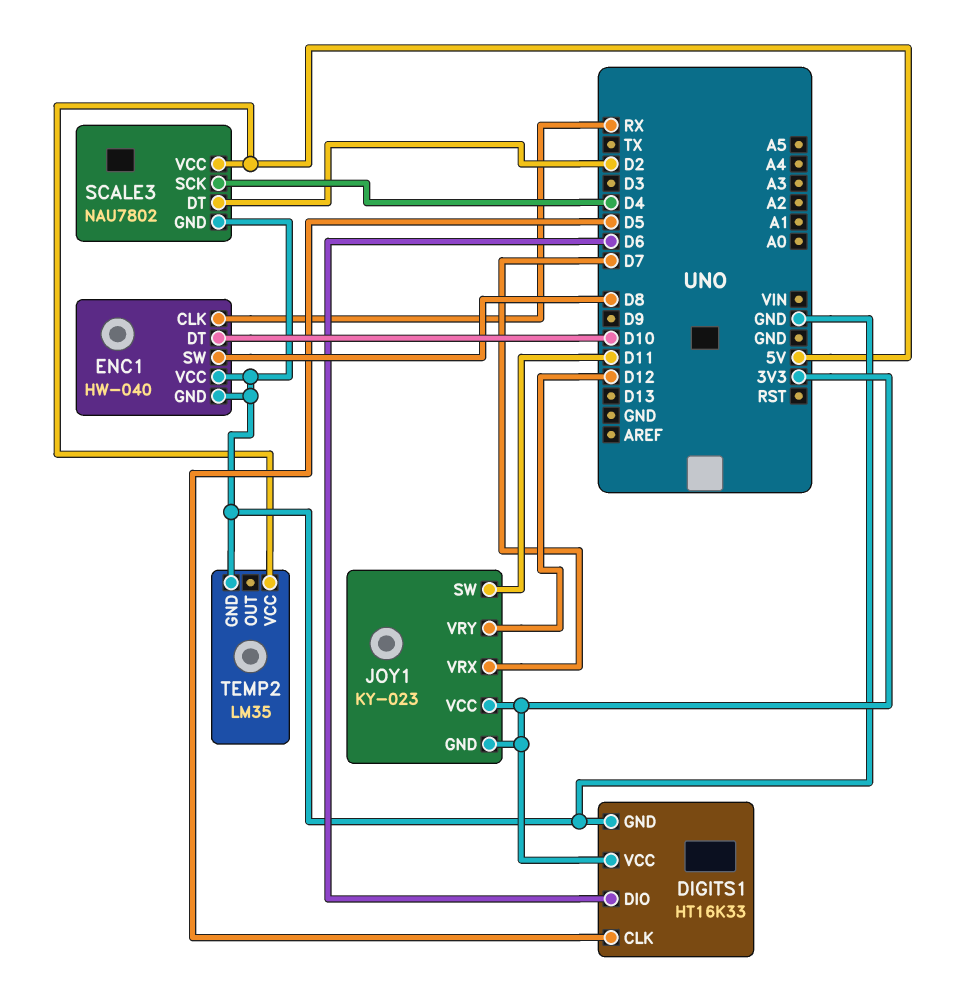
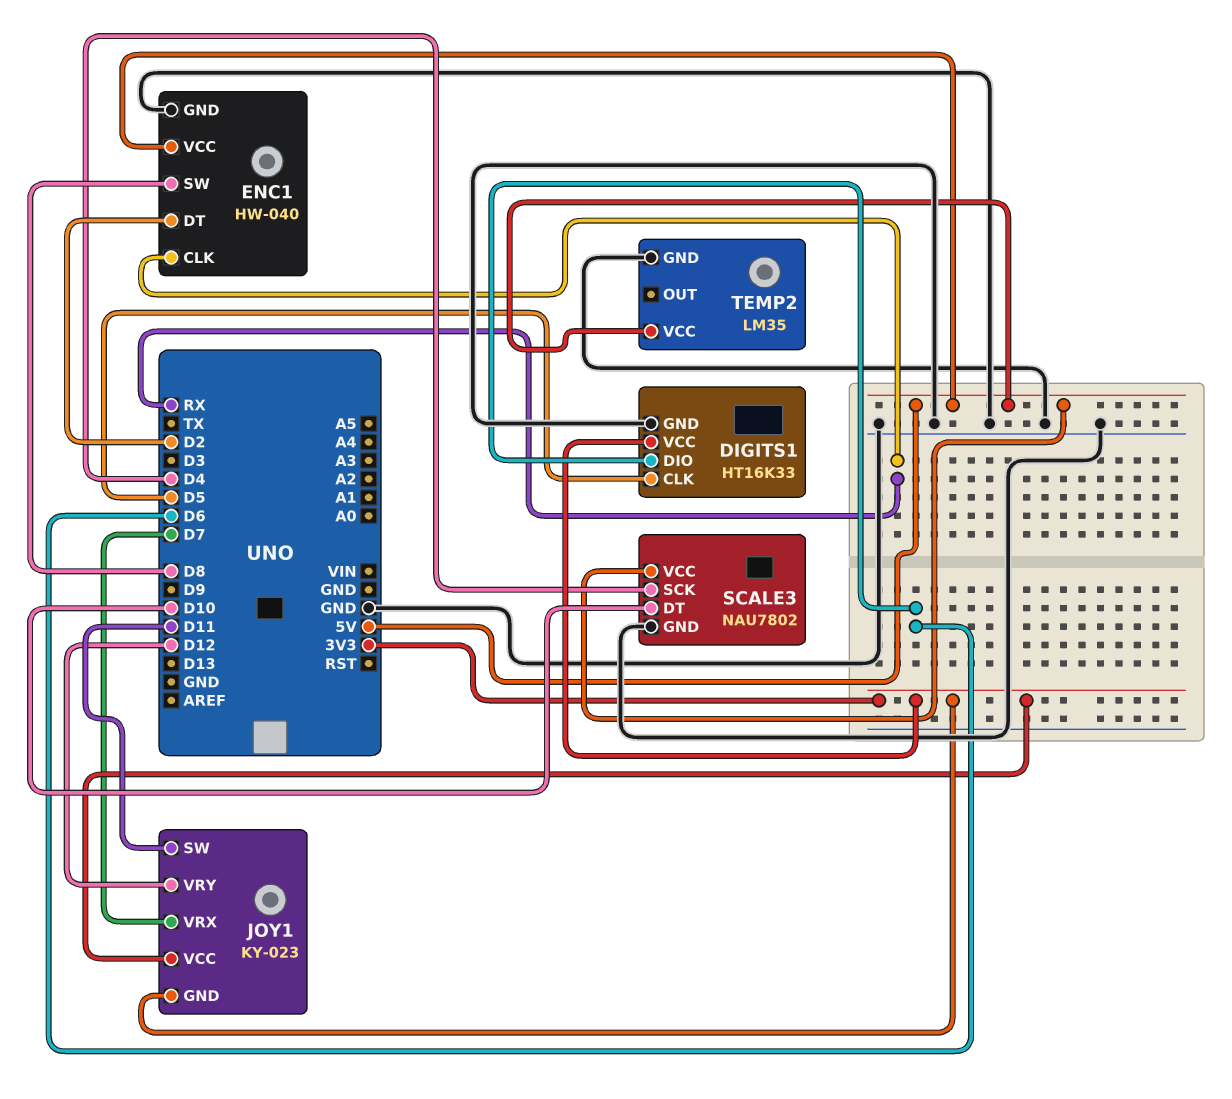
ENC1 pin DT: D10 -> D2
ENC1 pin VCC: GND -> 5V
SCALE3 pin DT: D2 -> D10

